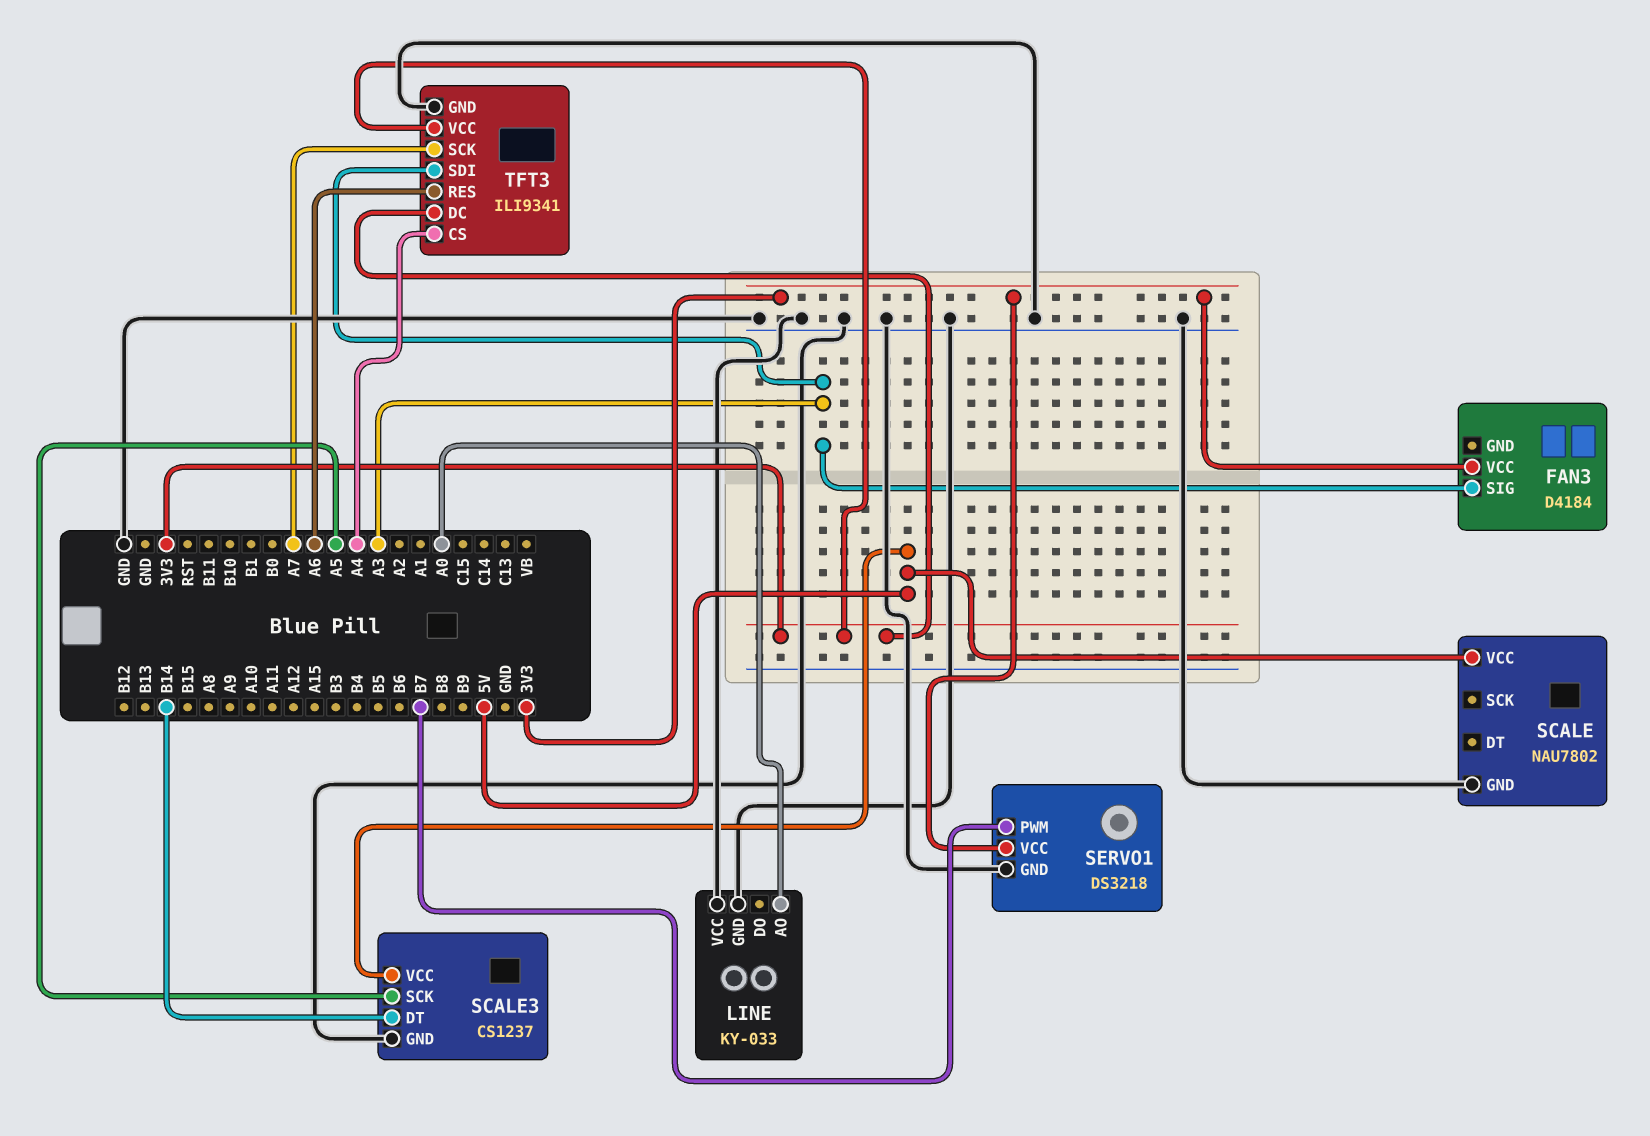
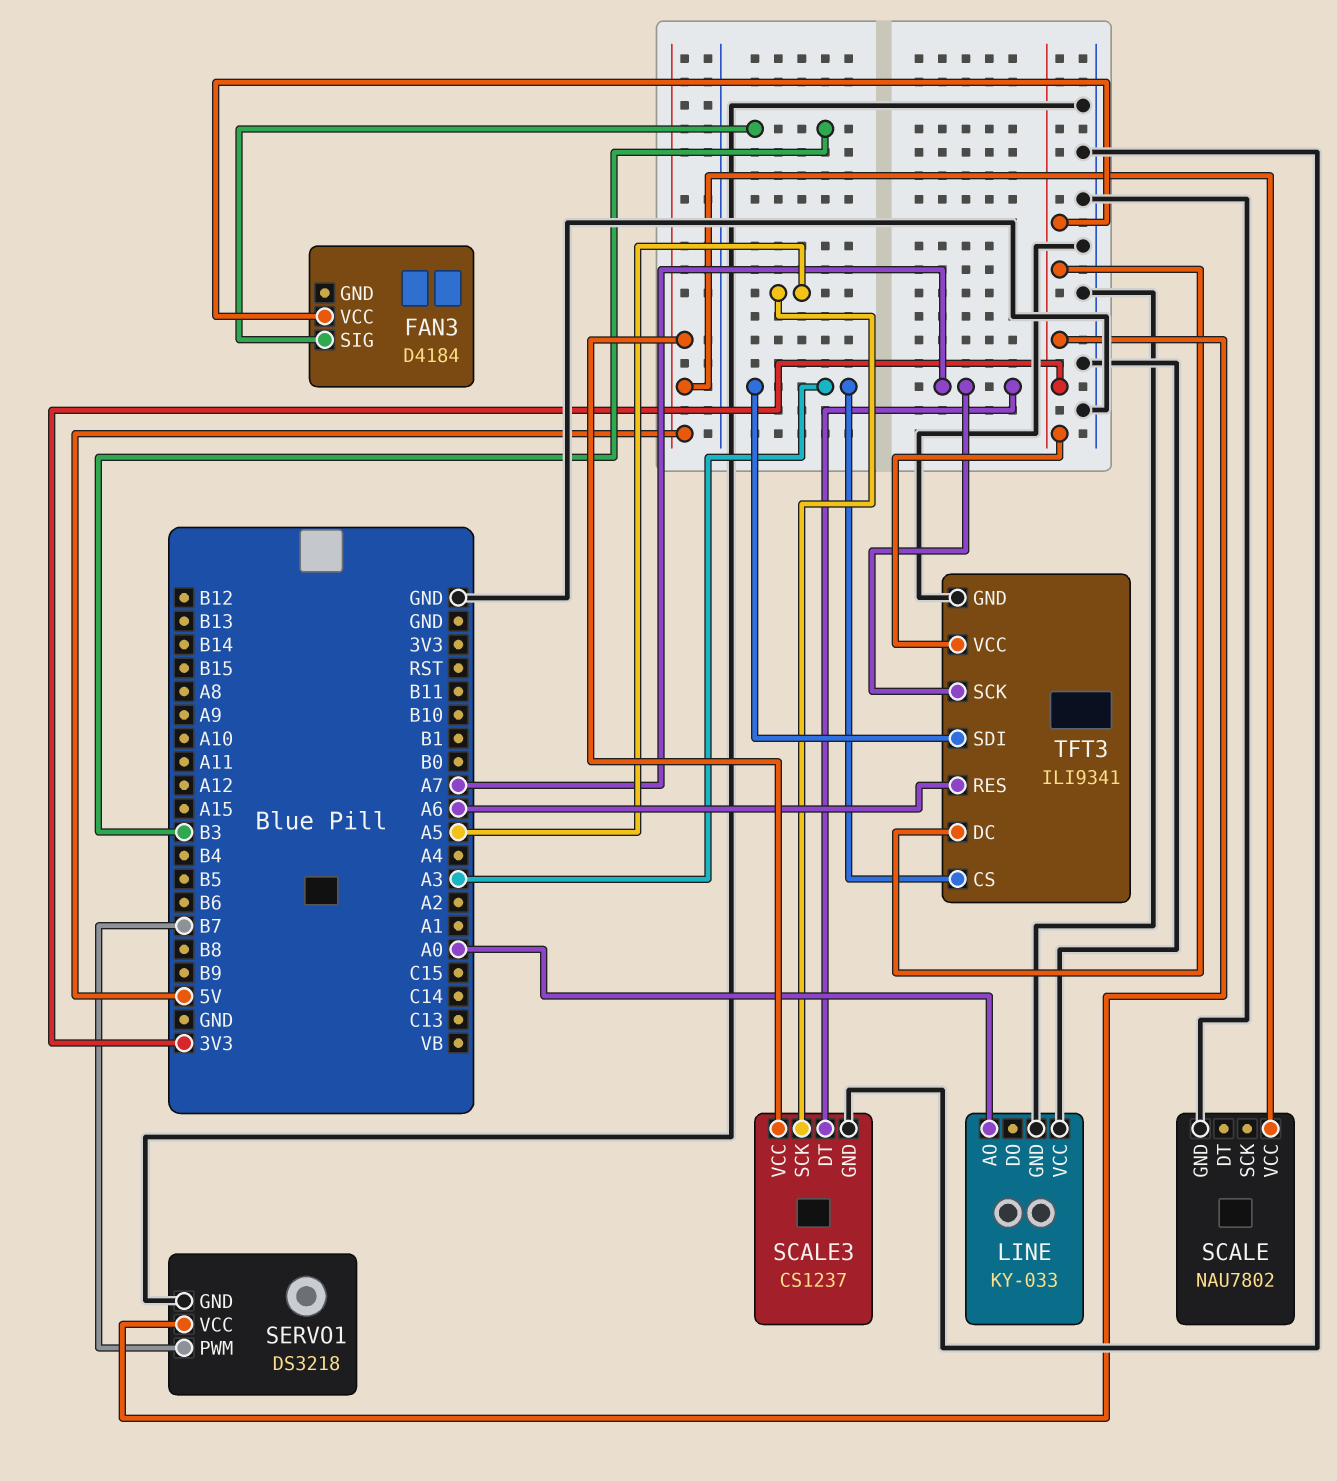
FAN3 pin SIG: A3 -> B3
SCALE3 pin DT: B14 -> A7
TFT3 pin CS: A4 -> A3

